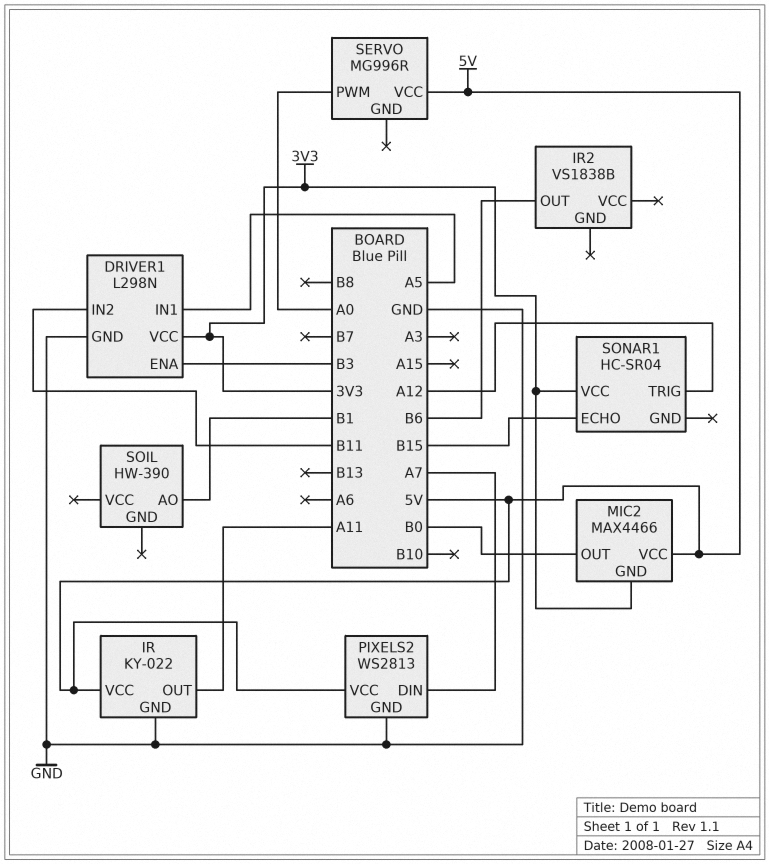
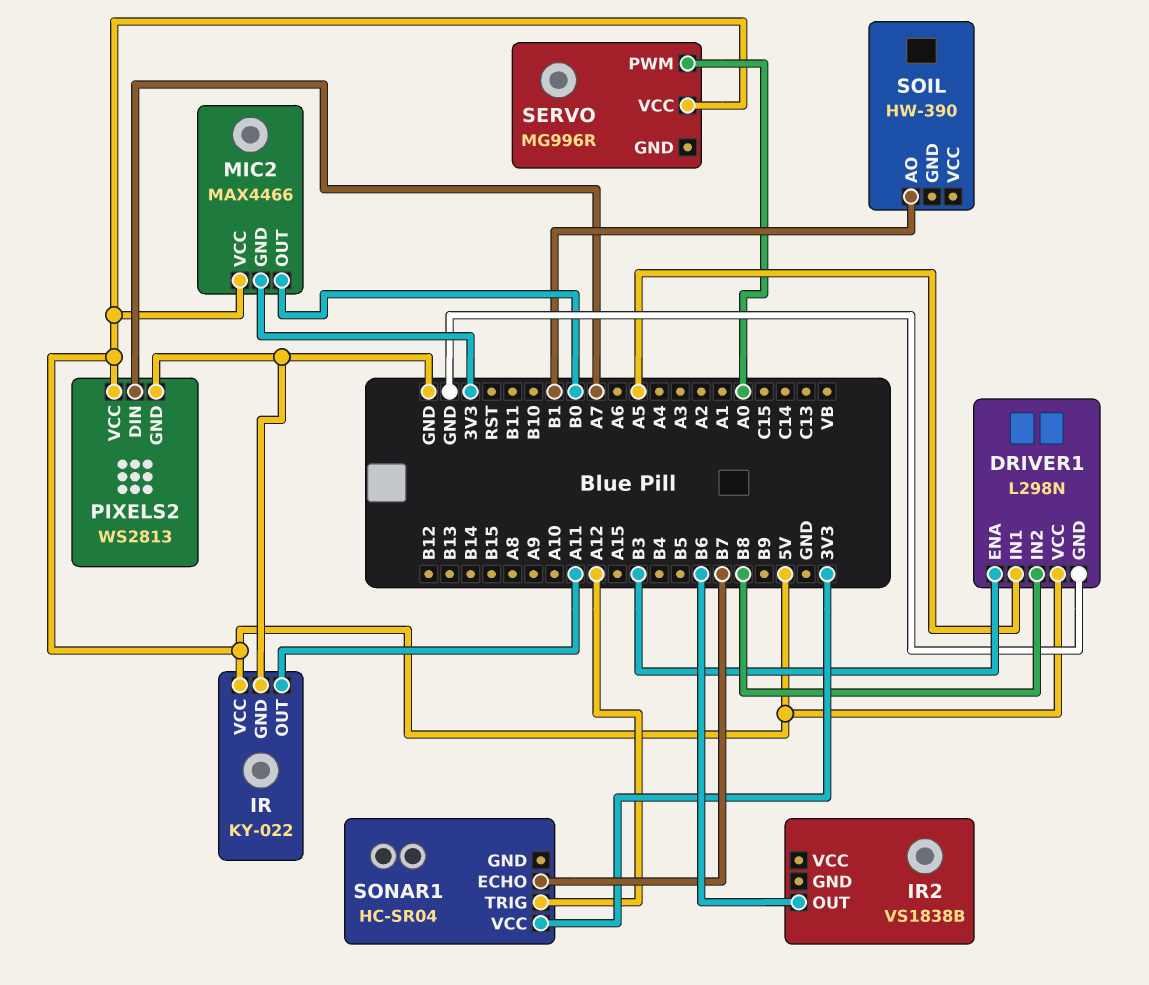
DRIVER1 pin IN2: B11 -> B8
DRIVER1 pin VCC: 3V3 -> 5V
SONAR1 pin ECHO: B15 -> B7

